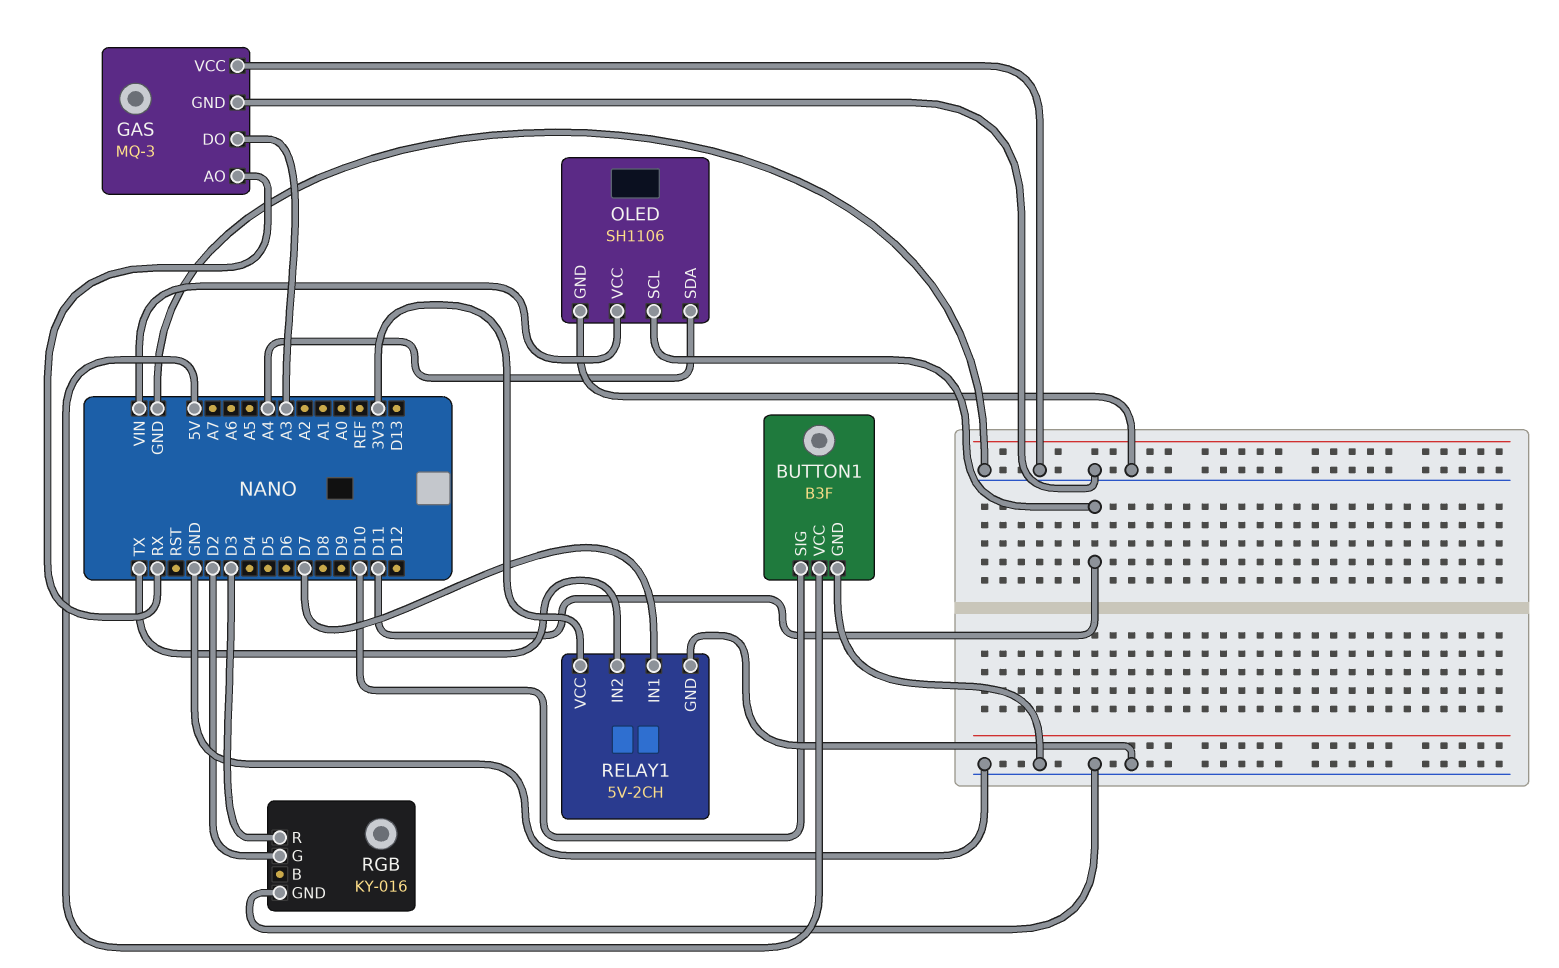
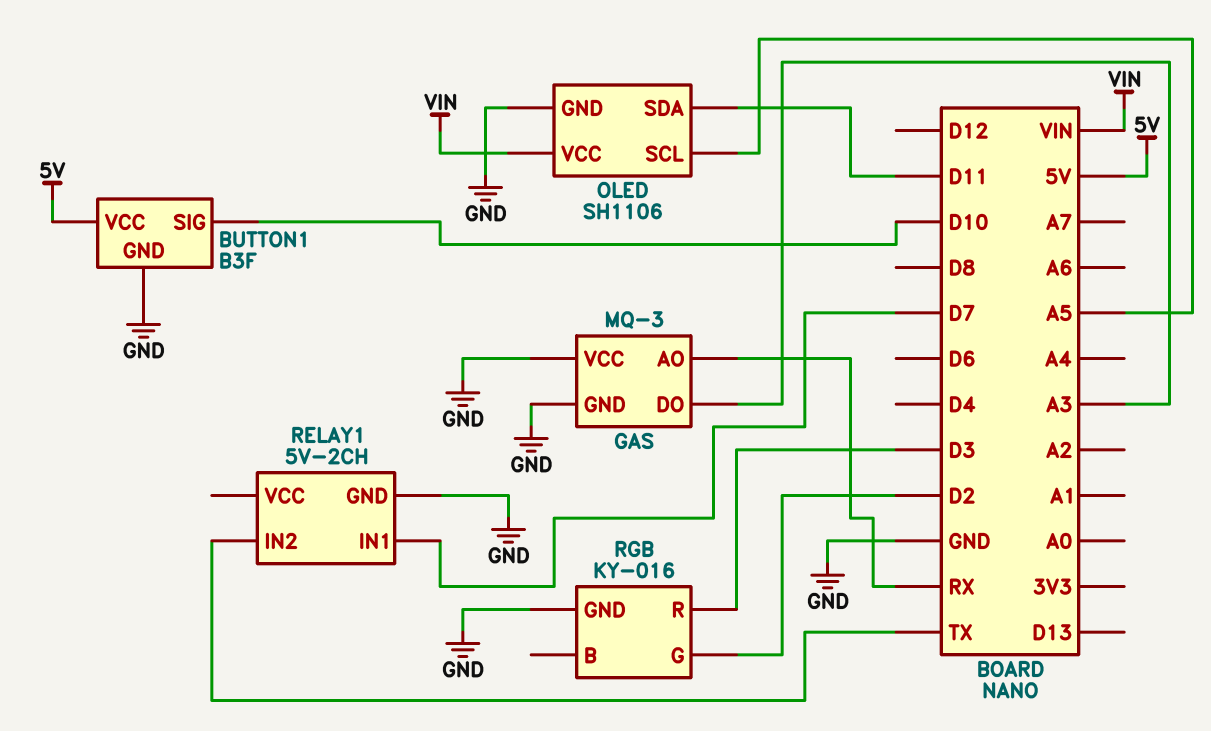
OLED pin SCL: D11 -> A5
OLED pin SDA: A4 -> D11
RELAY1 pin VCC: 3V3 -> none

